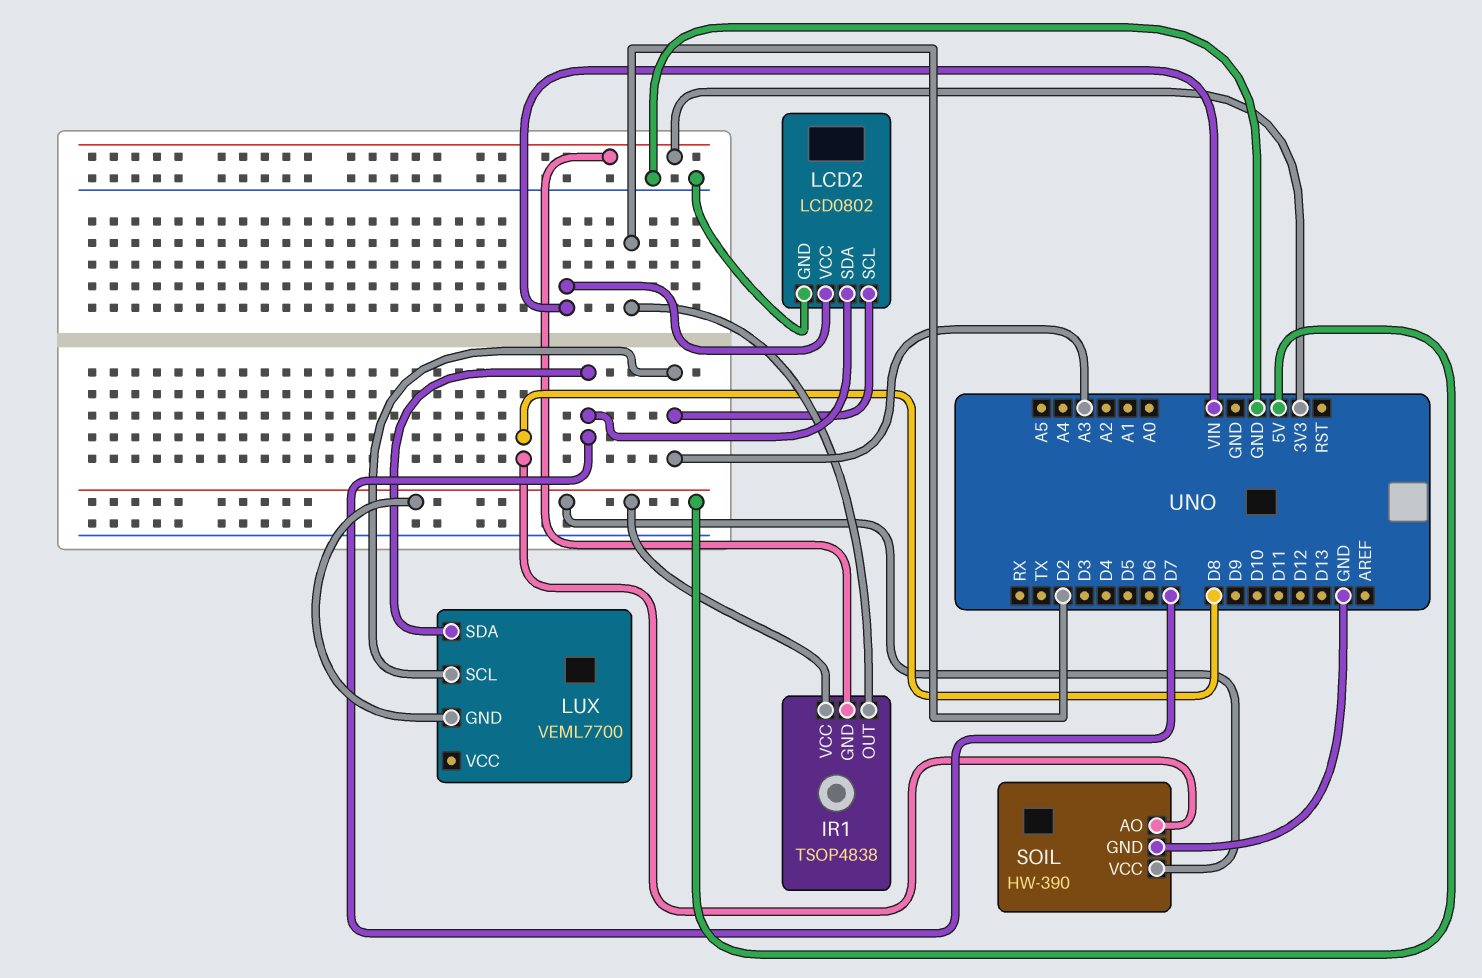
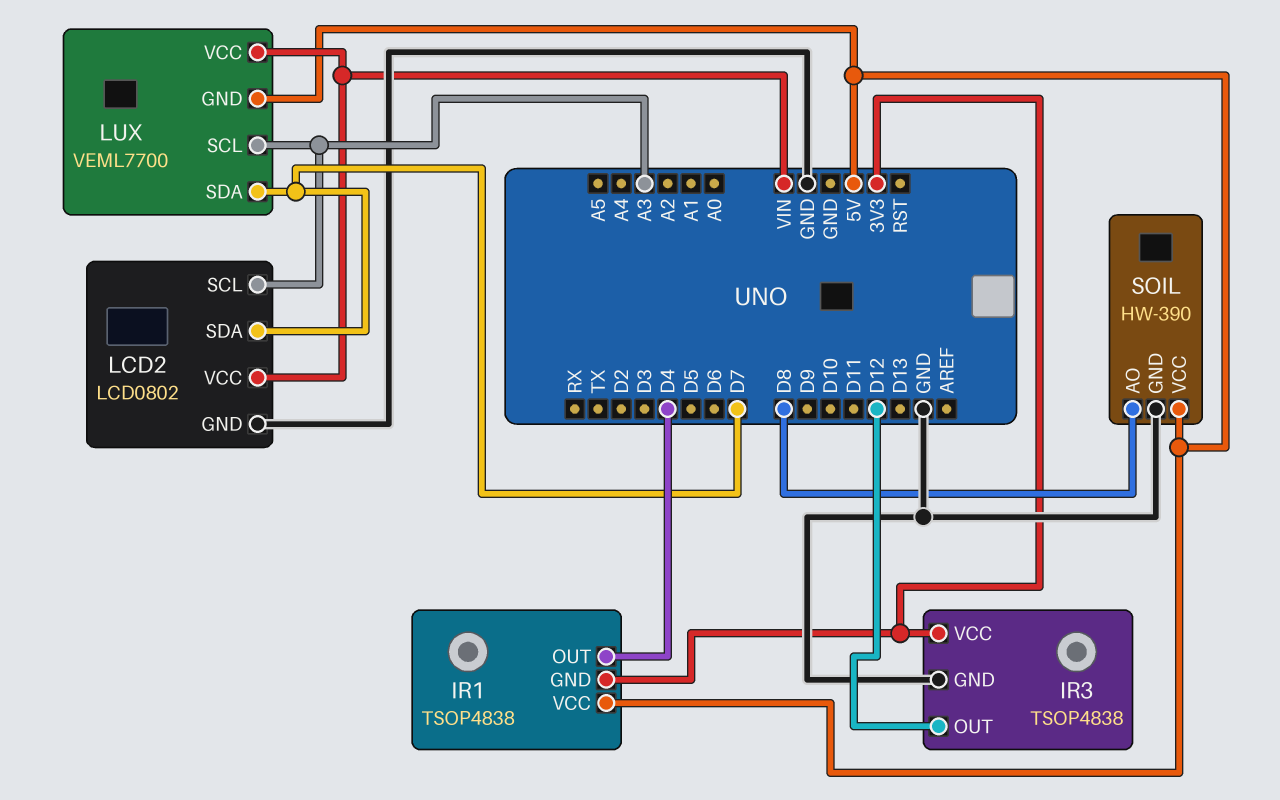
IR1 pin OUT: D2 -> D4
IR3: none -> TSOP4838
IR3 pin GND: none -> GND
IR3 pin OUT: none -> D12
IR3 pin VCC: none -> 3V3
LUX pin VCC: none -> VIN

